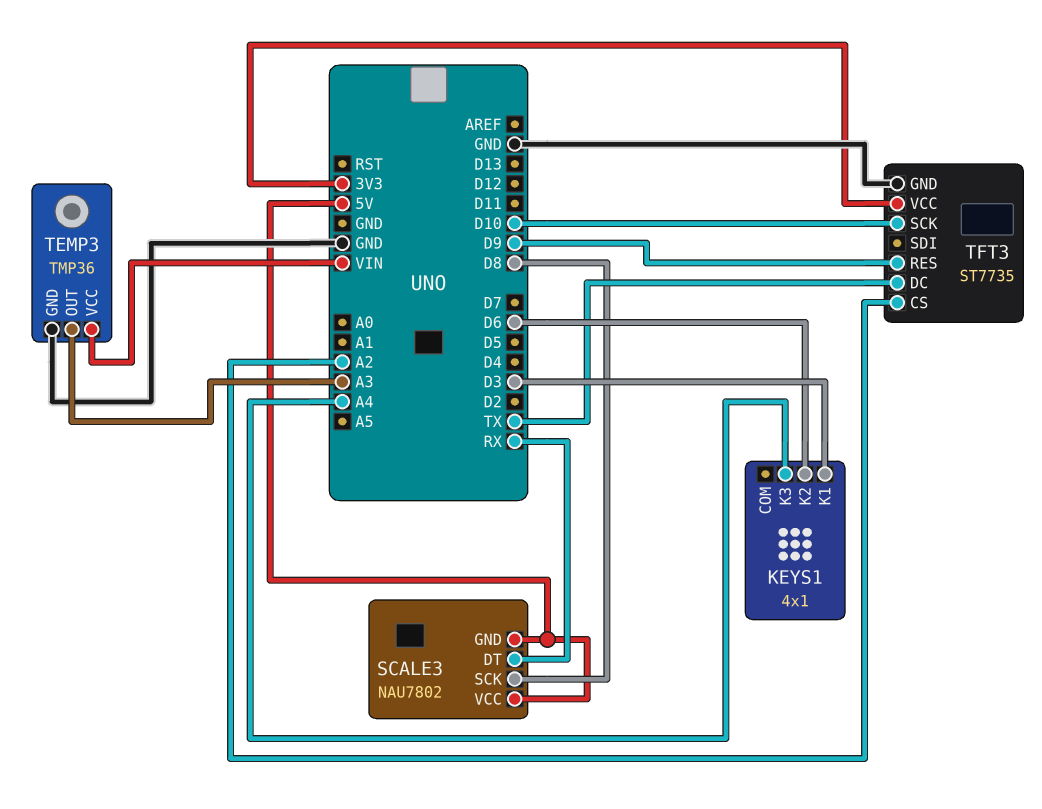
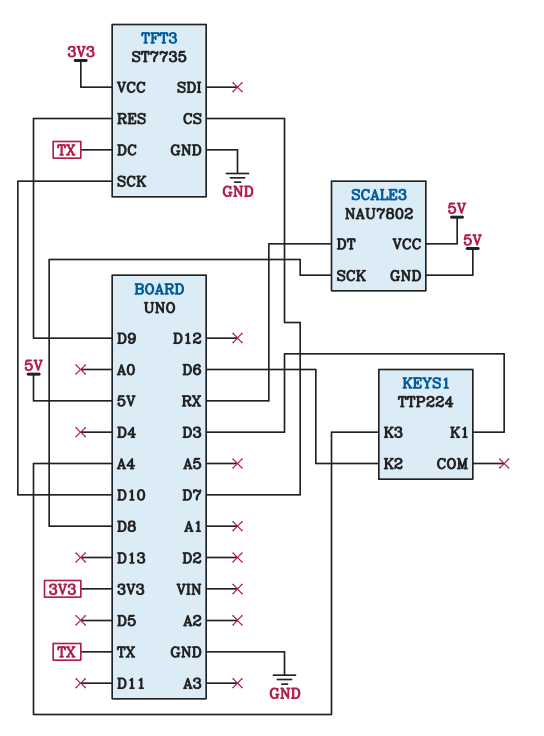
KEYS1: 4x1 -> TTP224
TEMP3: TMP36 -> none
TEMP3 pin GND: GND -> none
TEMP3 pin OUT: A3 -> none
TEMP3 pin VCC: VIN -> none
TFT3 pin CS: A2 -> D7

